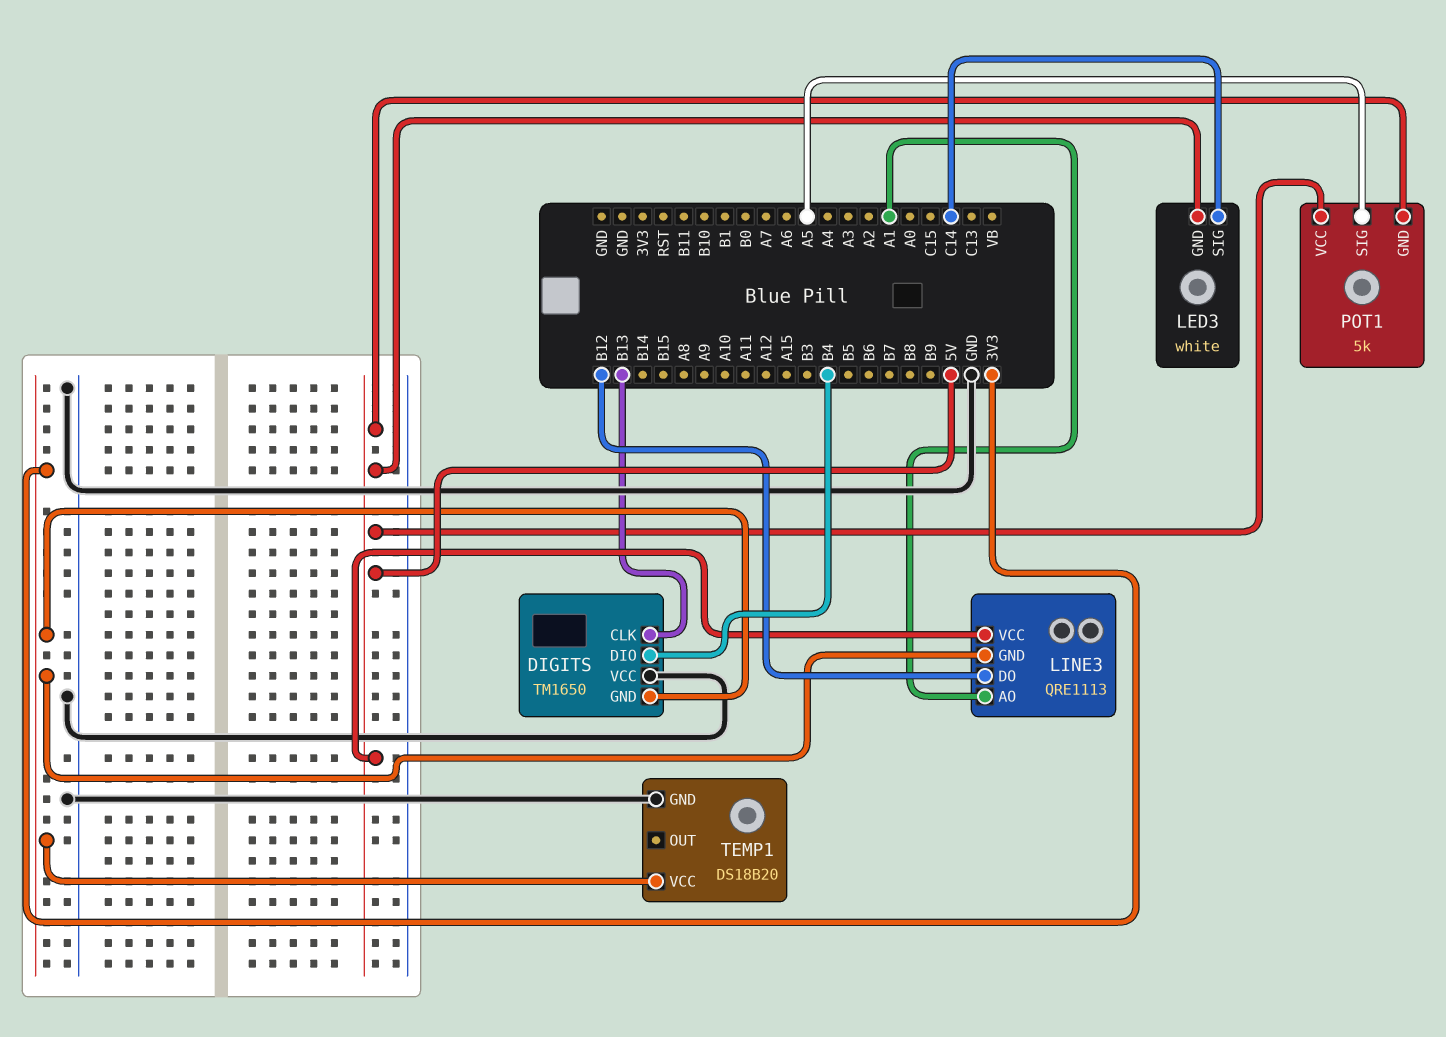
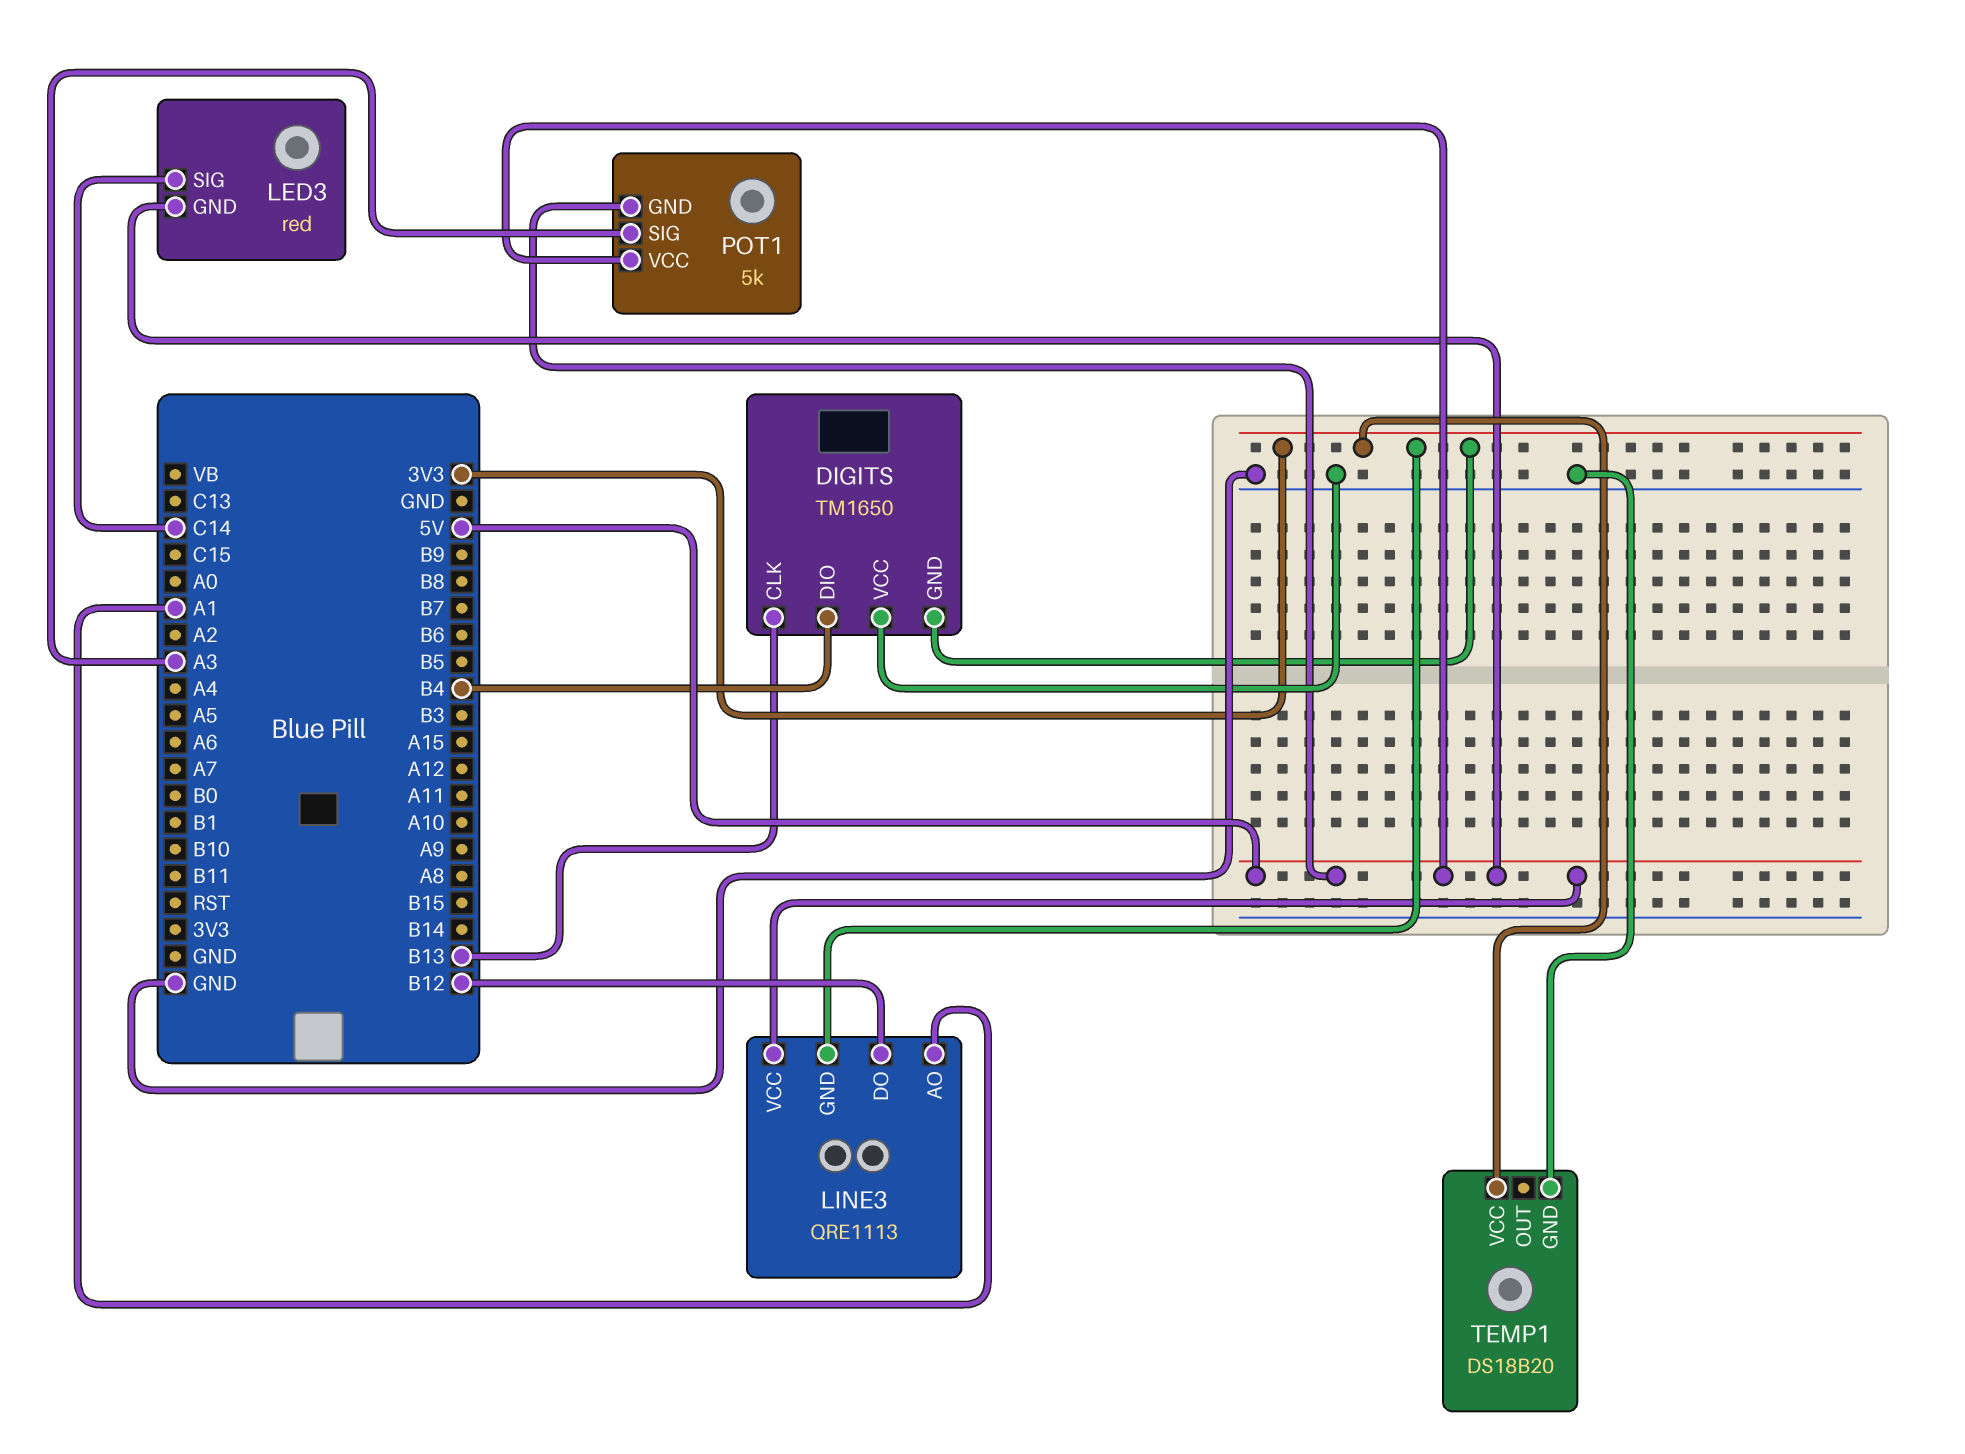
LED3: white -> red
POT1 pin SIG: A5 -> A3

